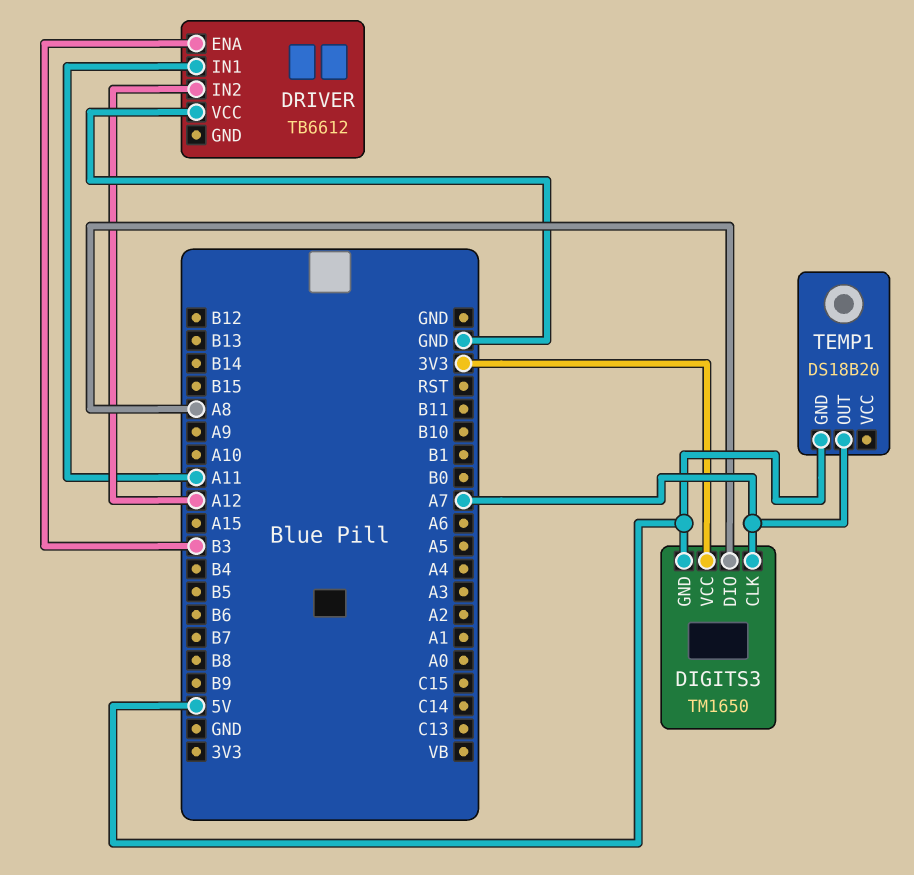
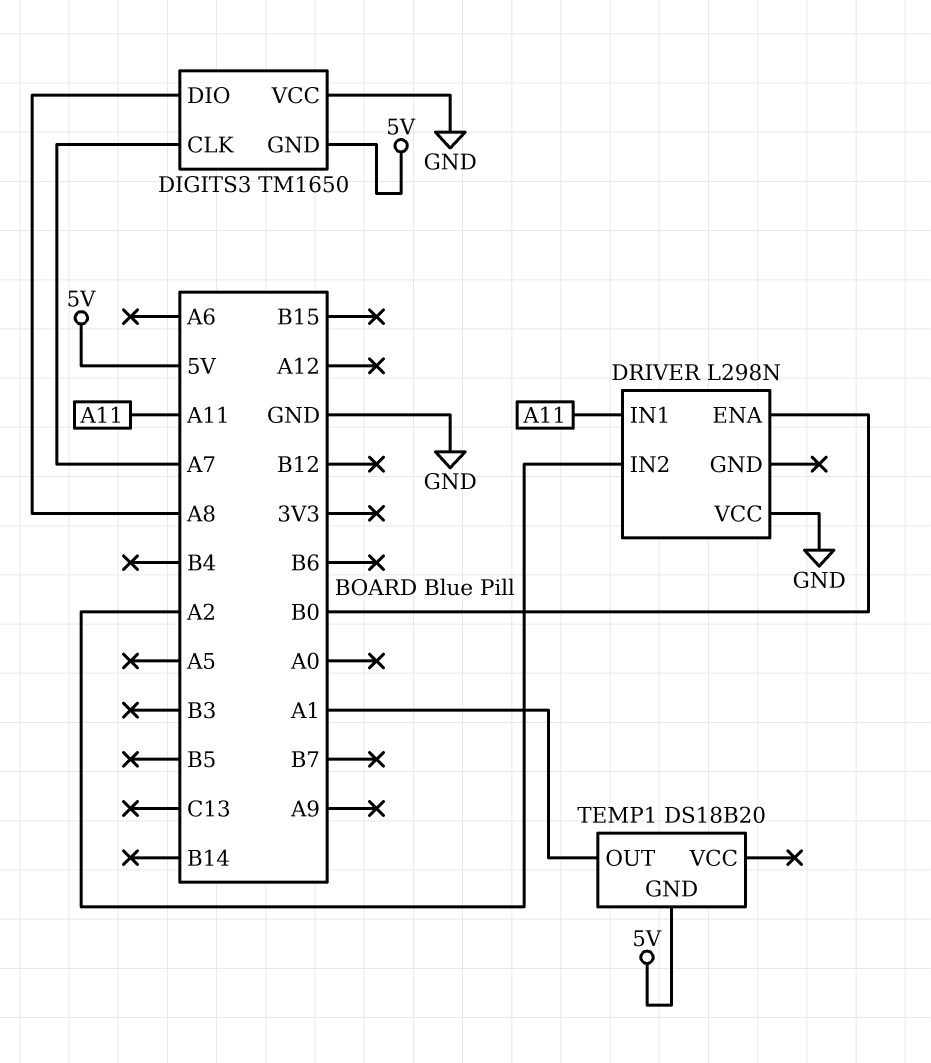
DIGITS3 pin VCC: 3V3 -> GND
DRIVER: TB6612 -> L298N
DRIVER pin ENA: B3 -> B0
DRIVER pin IN2: A12 -> A2
TEMP1 pin OUT: A7 -> A1

